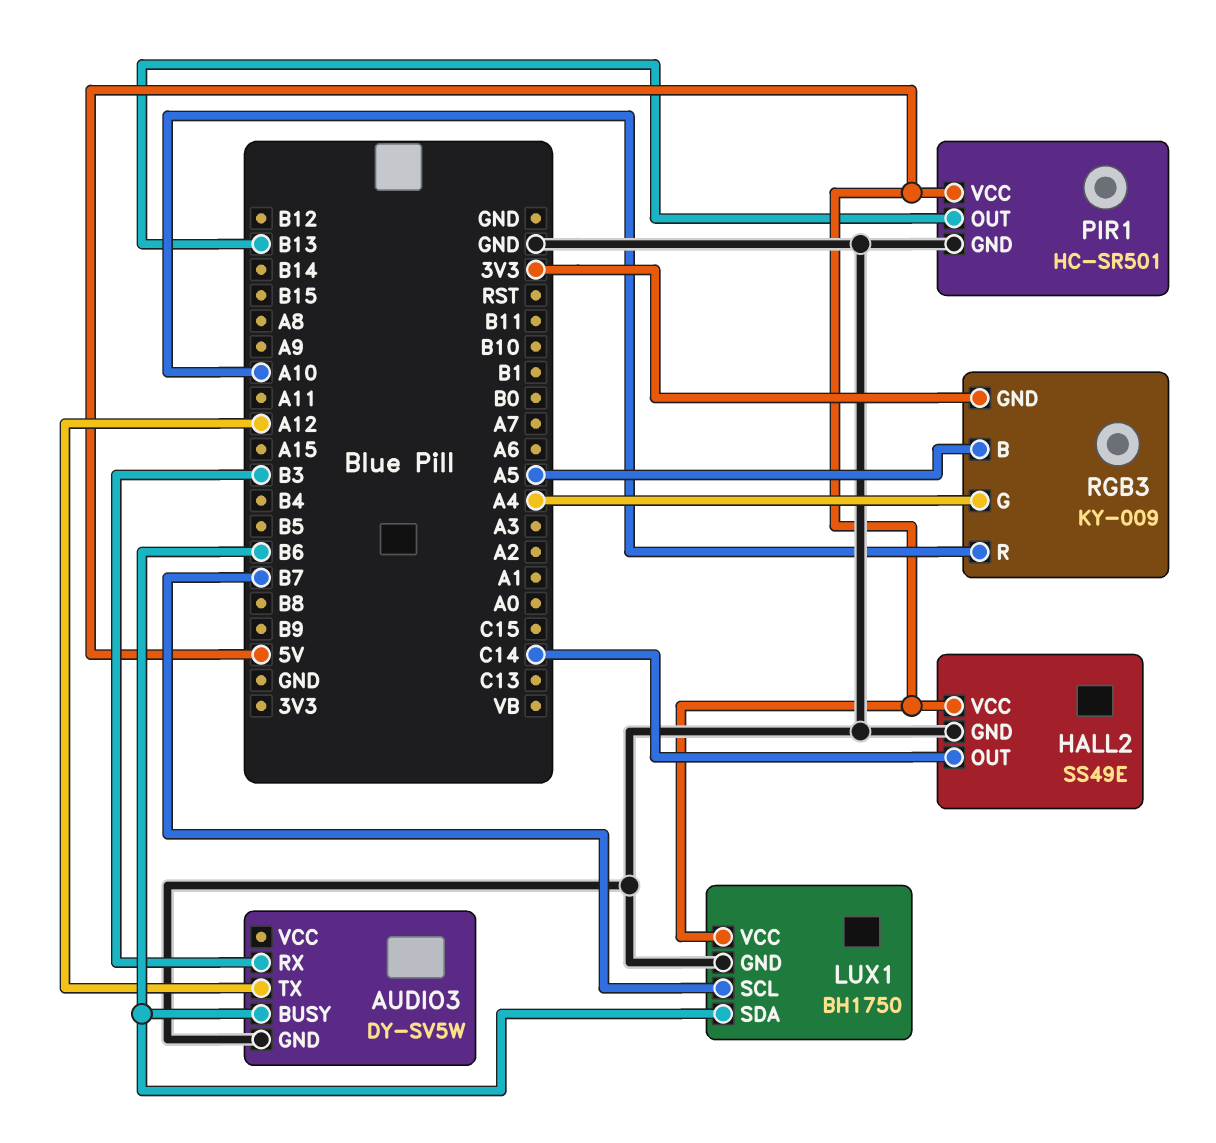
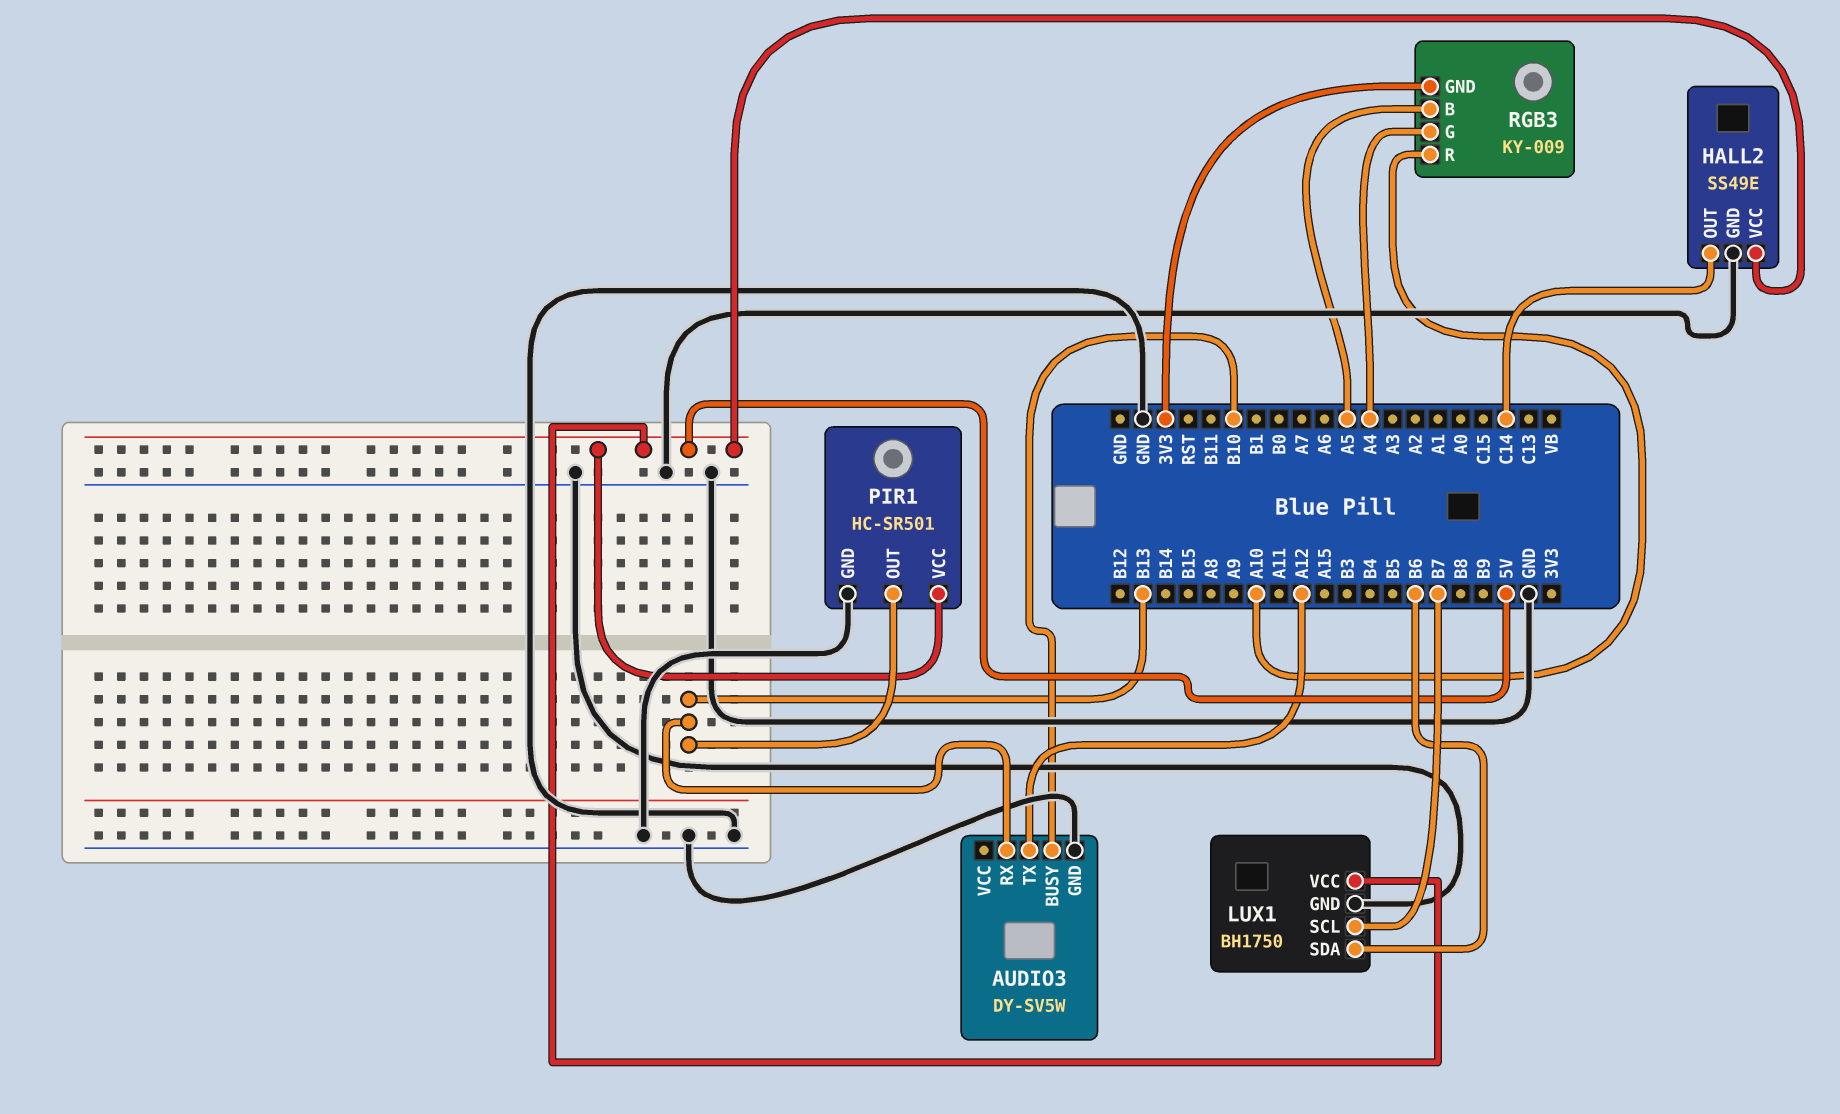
AUDIO3 pin BUSY: B6 -> B10
AUDIO3 pin RX: B3 -> B13

